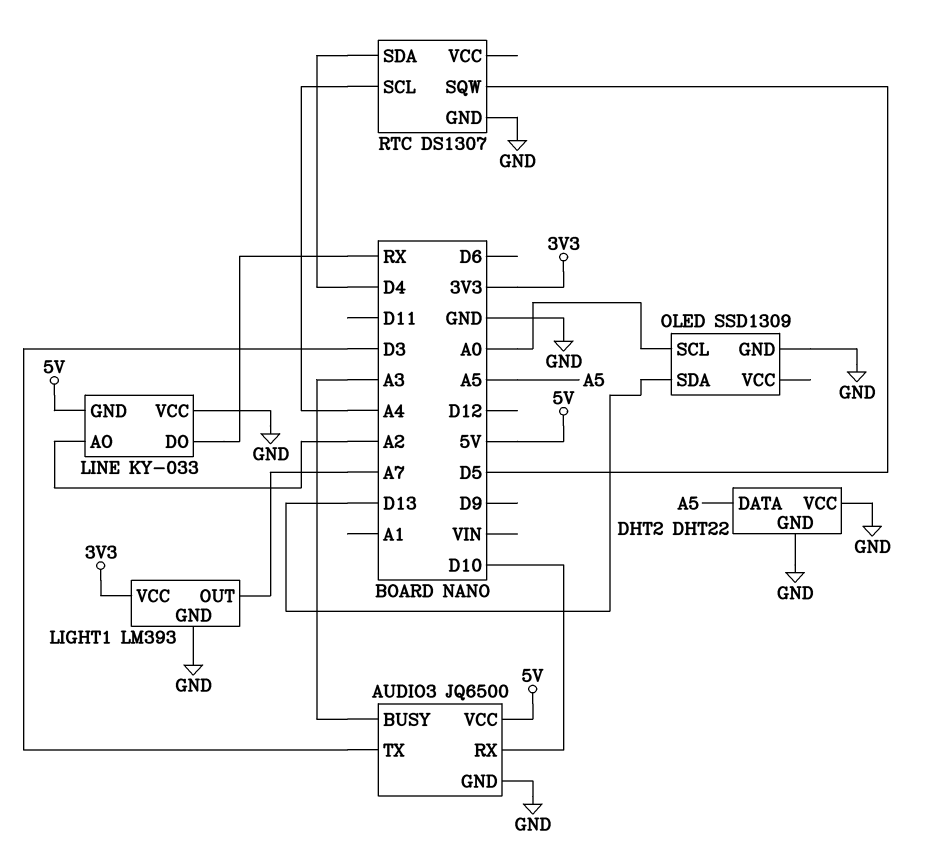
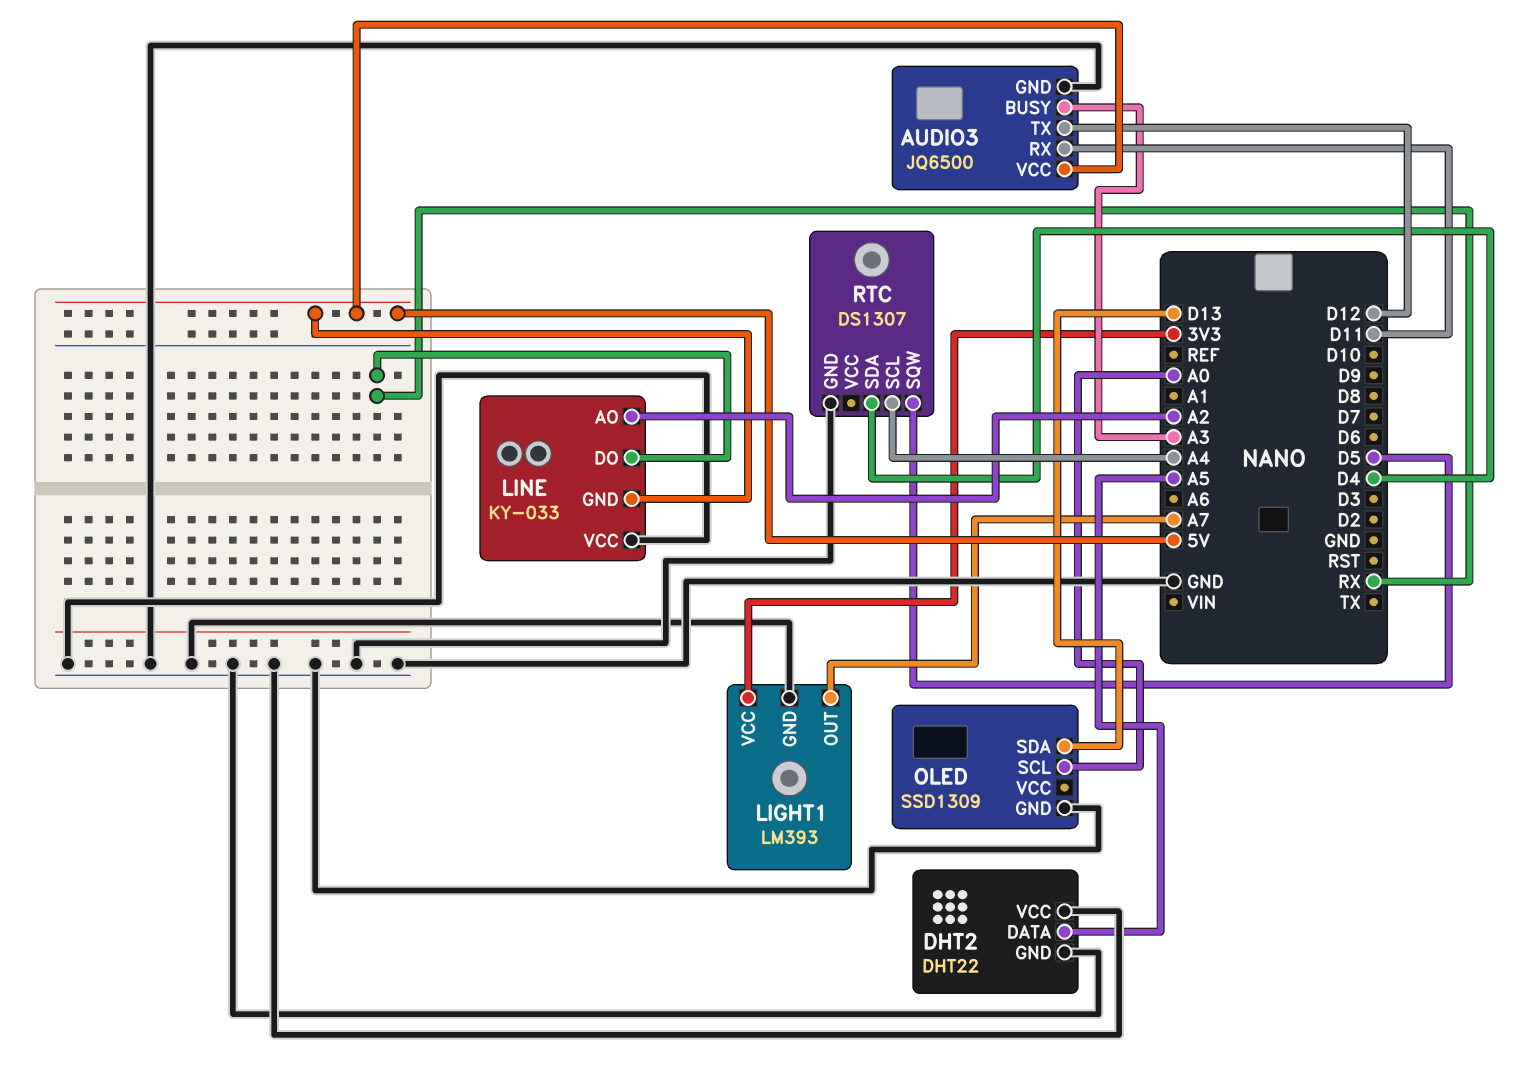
AUDIO3 pin RX: D10 -> D11
AUDIO3 pin TX: D3 -> D12

